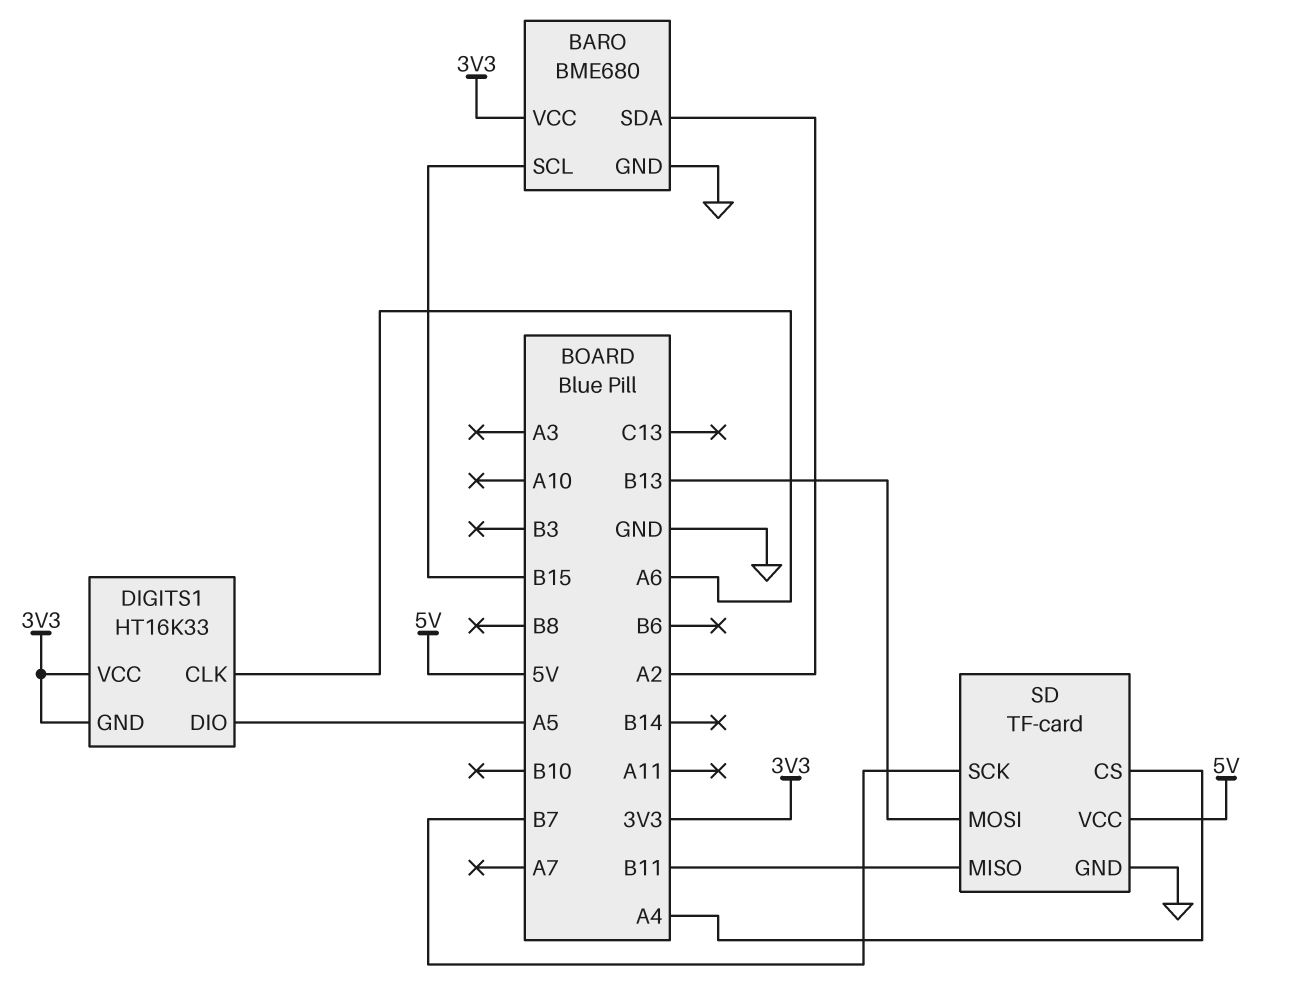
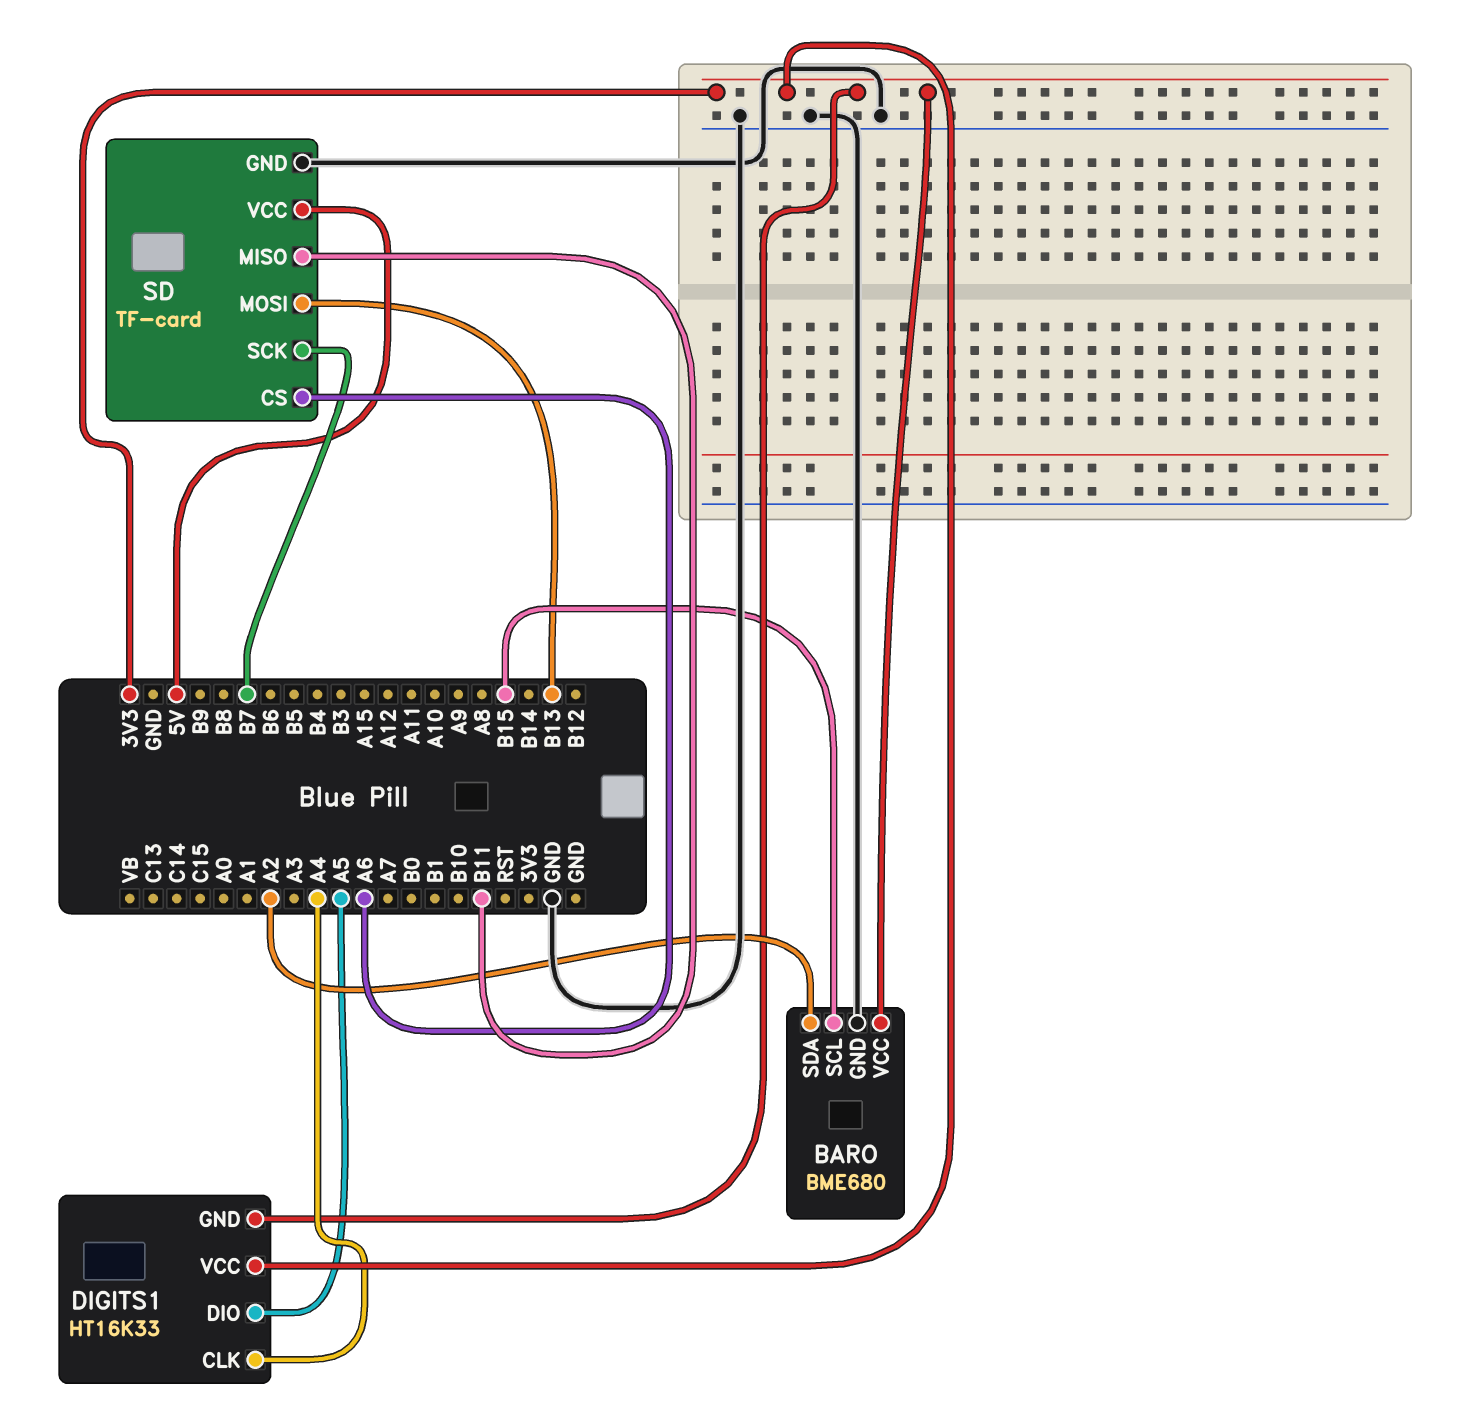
DIGITS1 pin CLK: A6 -> A4
SD pin CS: A4 -> A6

